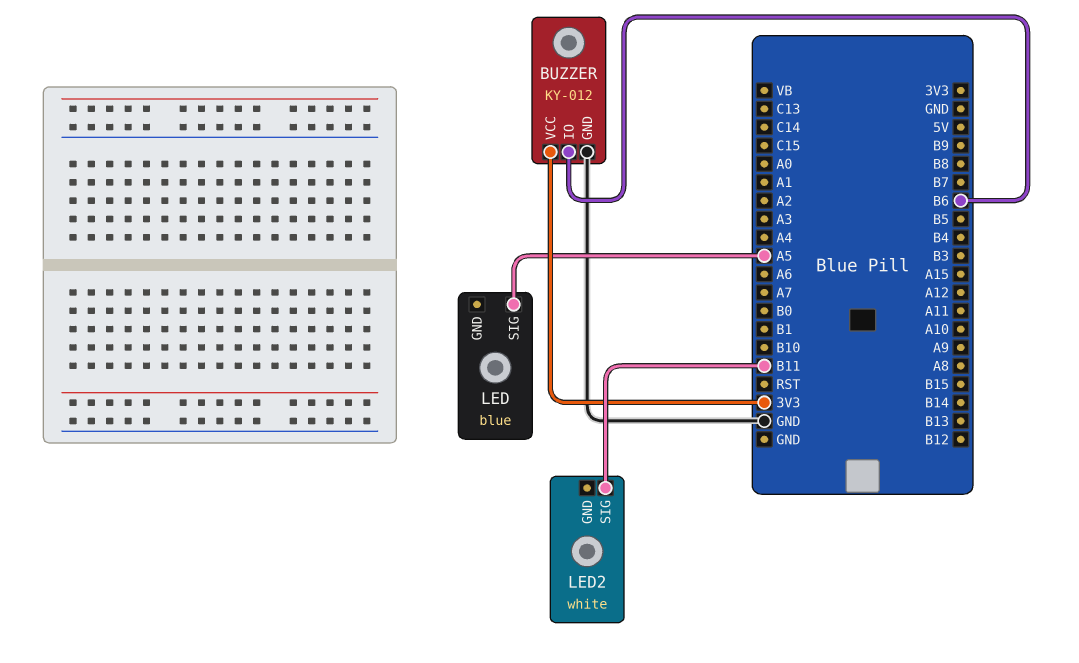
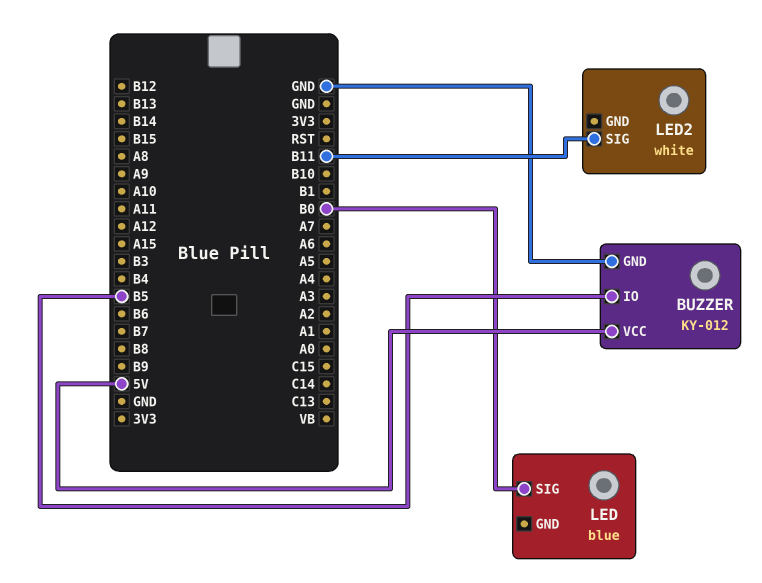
BUZZER pin IO: B6 -> B5
BUZZER pin VCC: 3V3 -> 5V
LED pin SIG: A5 -> B0

